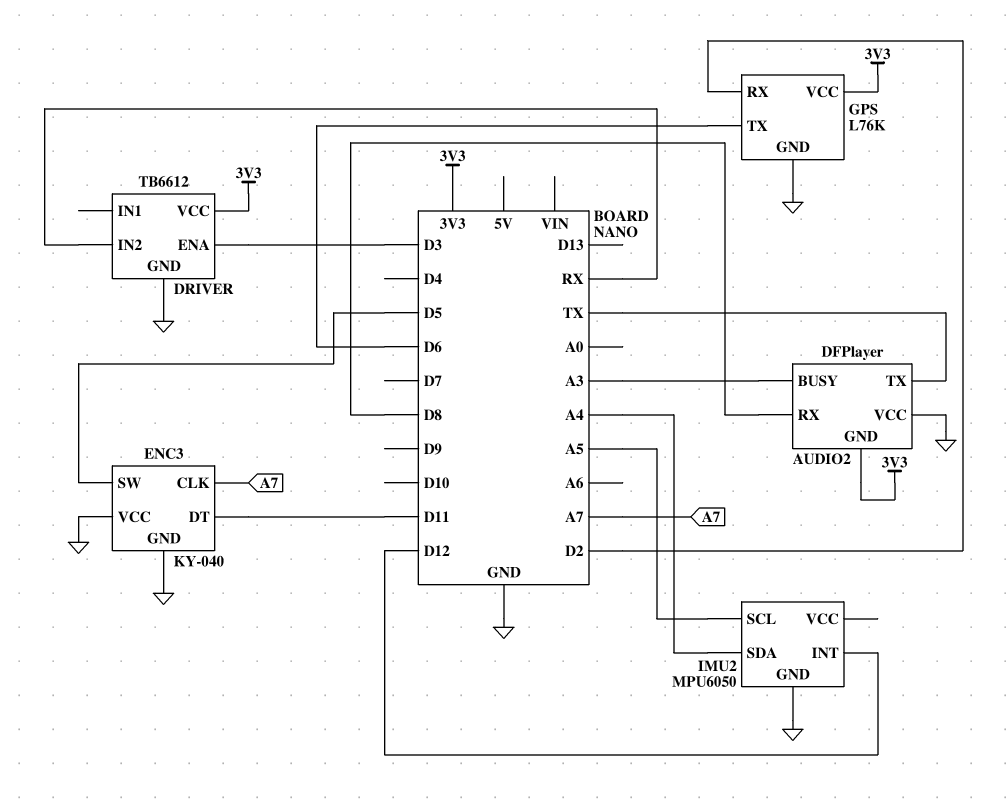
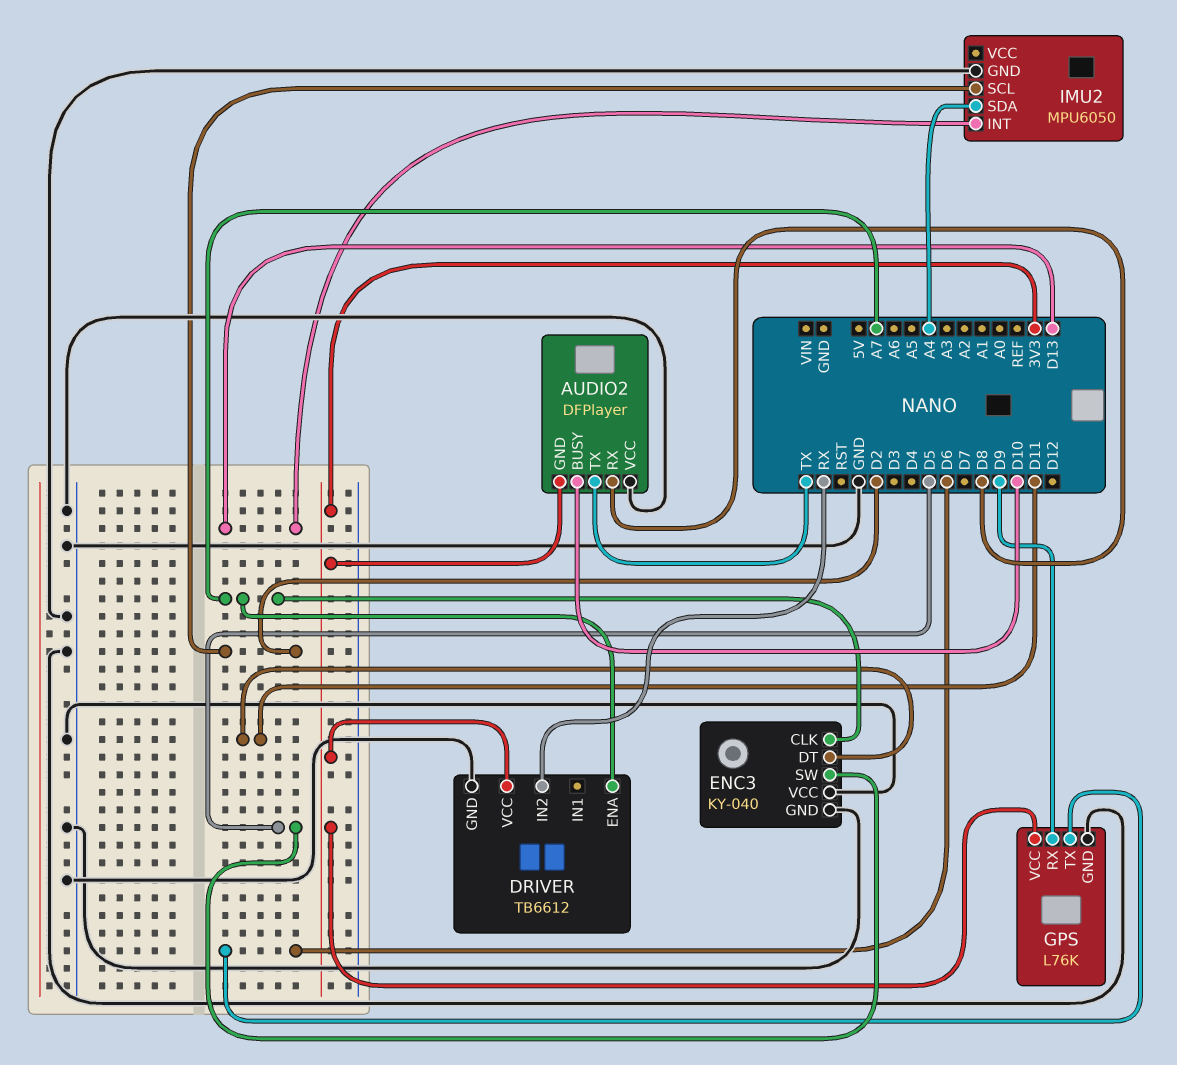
AUDIO2 pin BUSY: A3 -> D10
DRIVER pin ENA: D3 -> A7
GPS pin RX: D2 -> D9
IMU2 pin INT: D12 -> D13
IMU2 pin SCL: A5 -> D2

